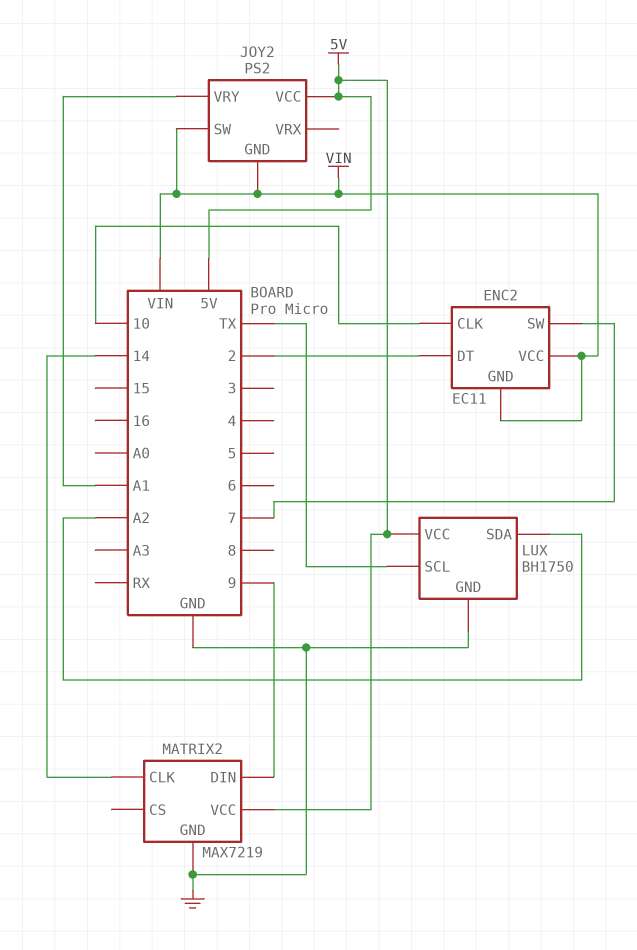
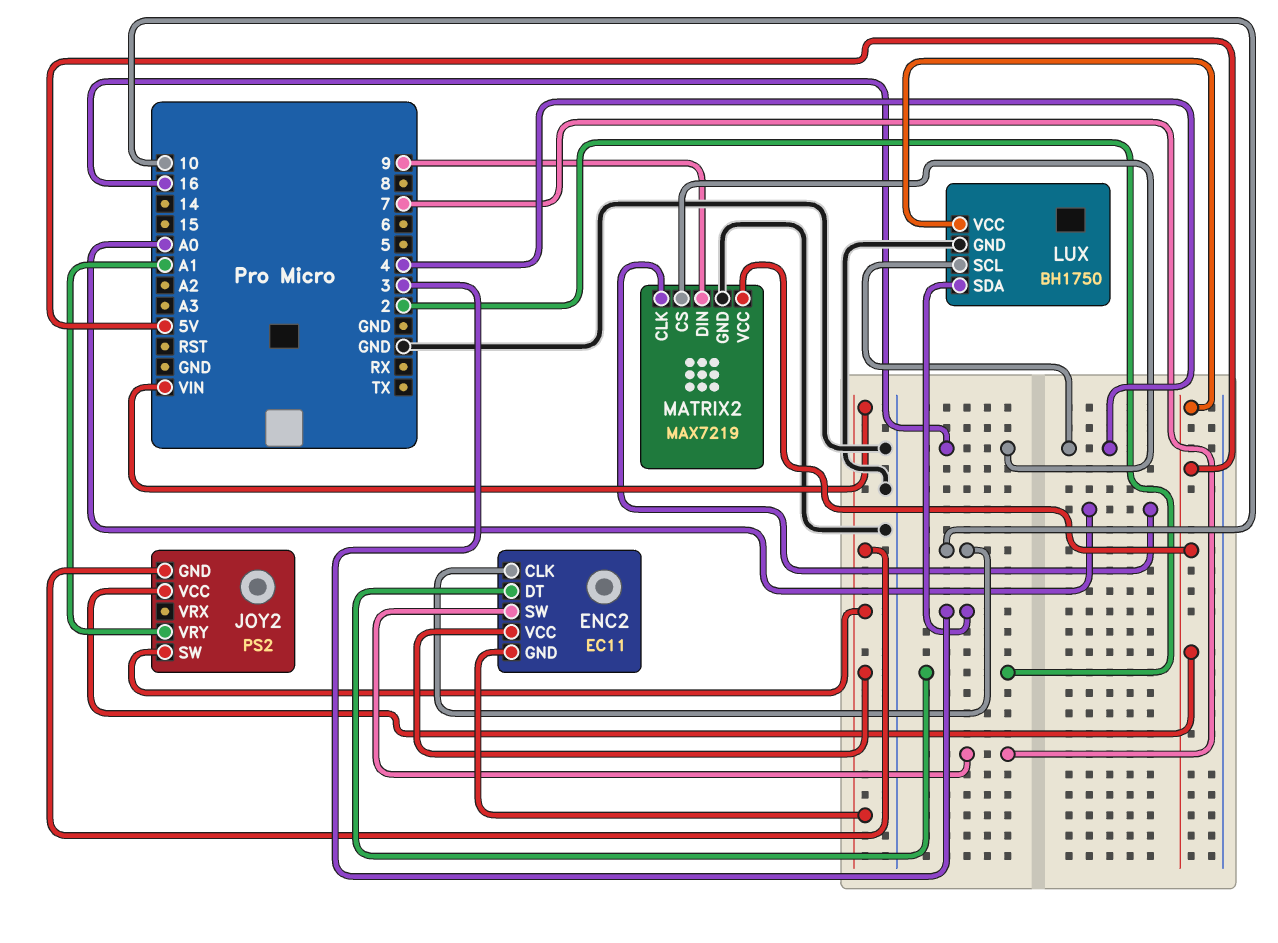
LUX pin SCL: TX -> 4
LUX pin SDA: A2 -> 3
MATRIX2 pin CLK: 14 -> A0
MATRIX2 pin CS: none -> 16

